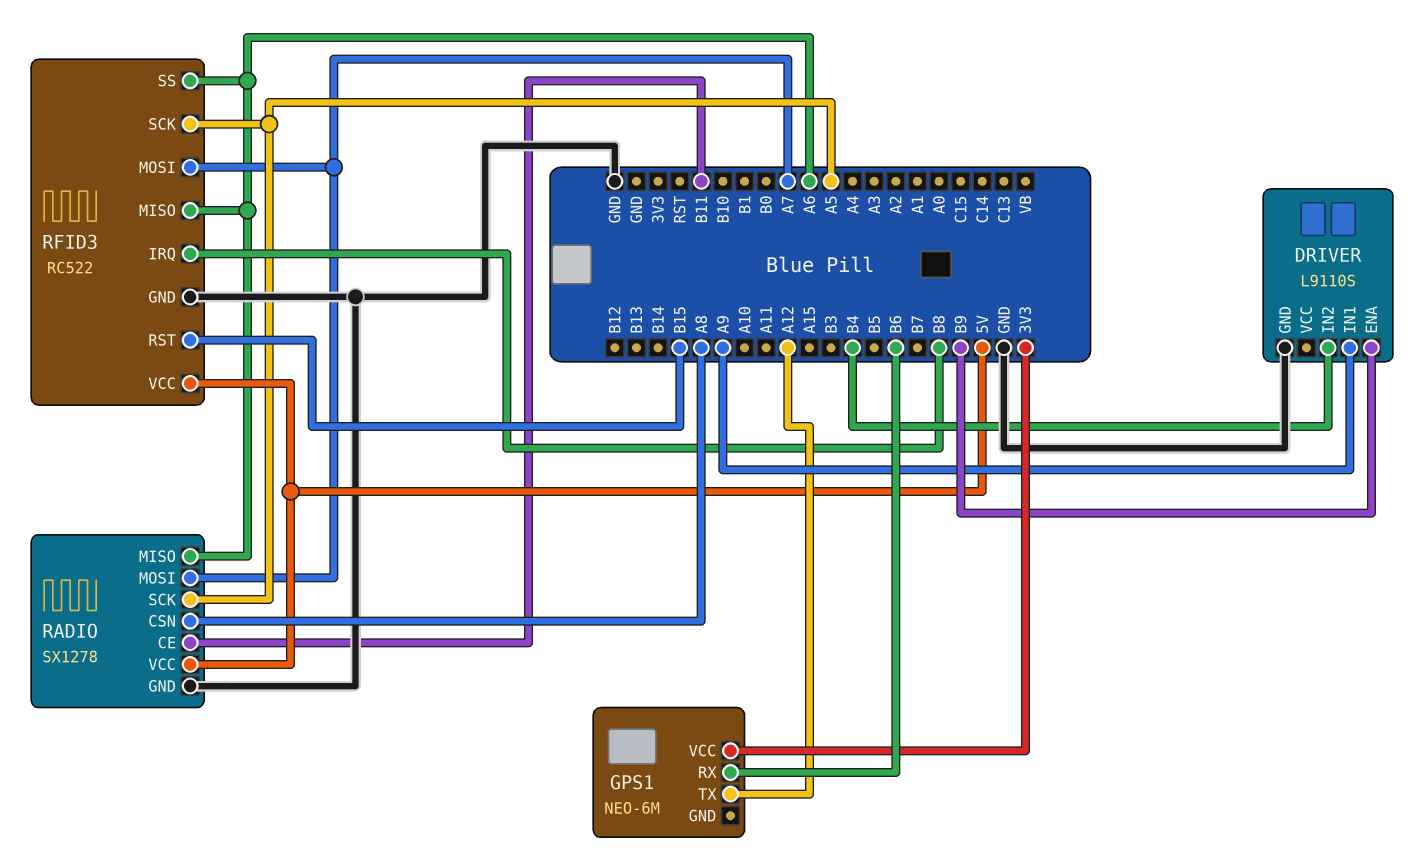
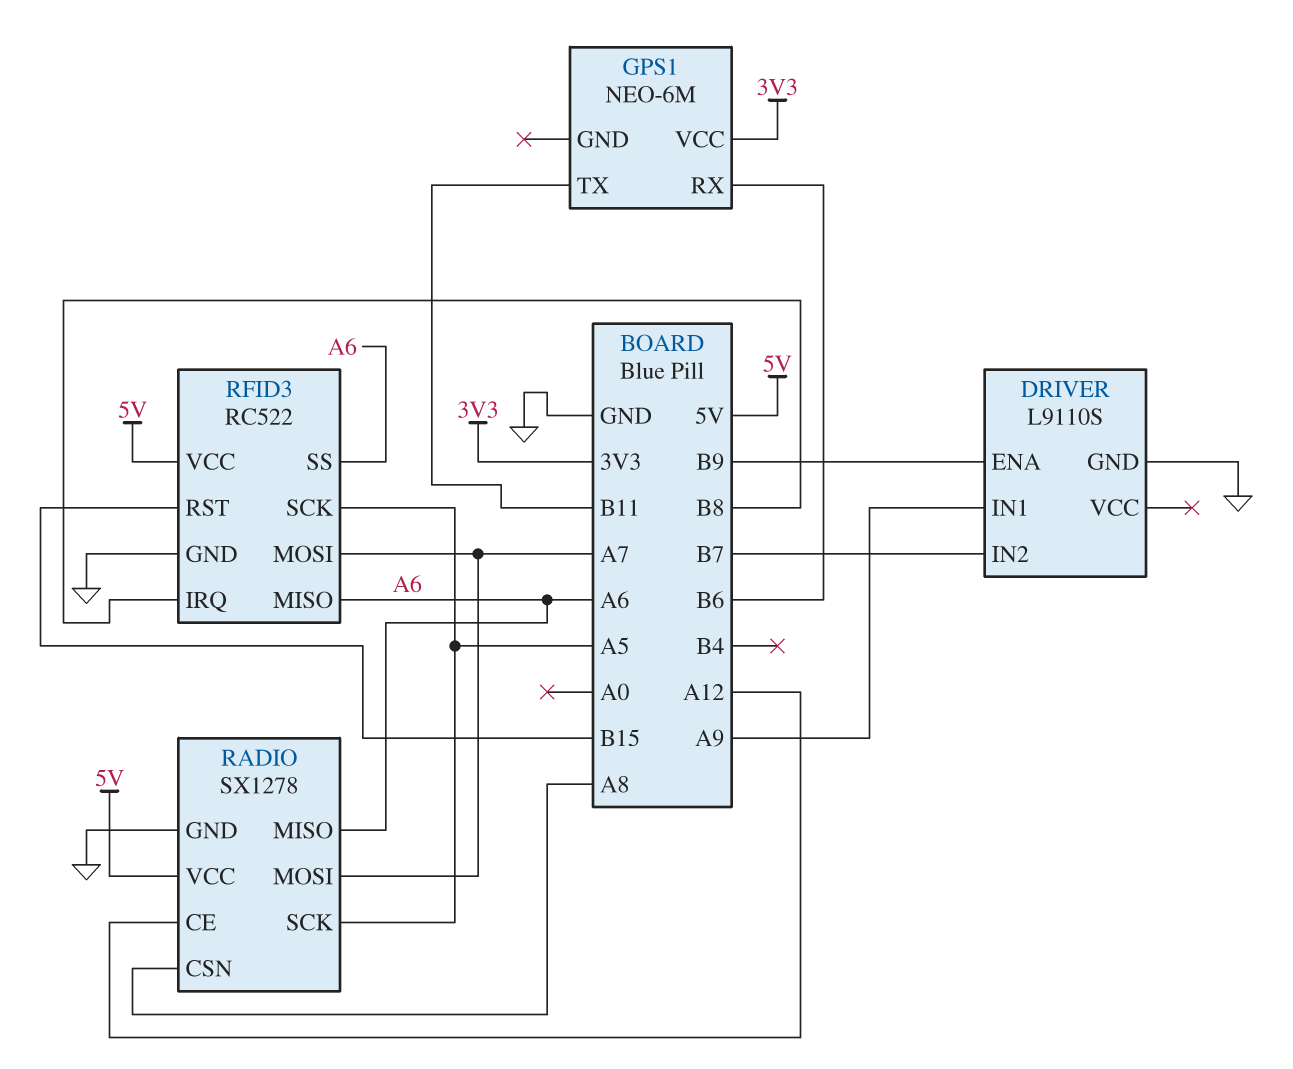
DRIVER pin IN2: B4 -> B7
GPS1 pin TX: A12 -> B11
RADIO pin CE: B11 -> A12

